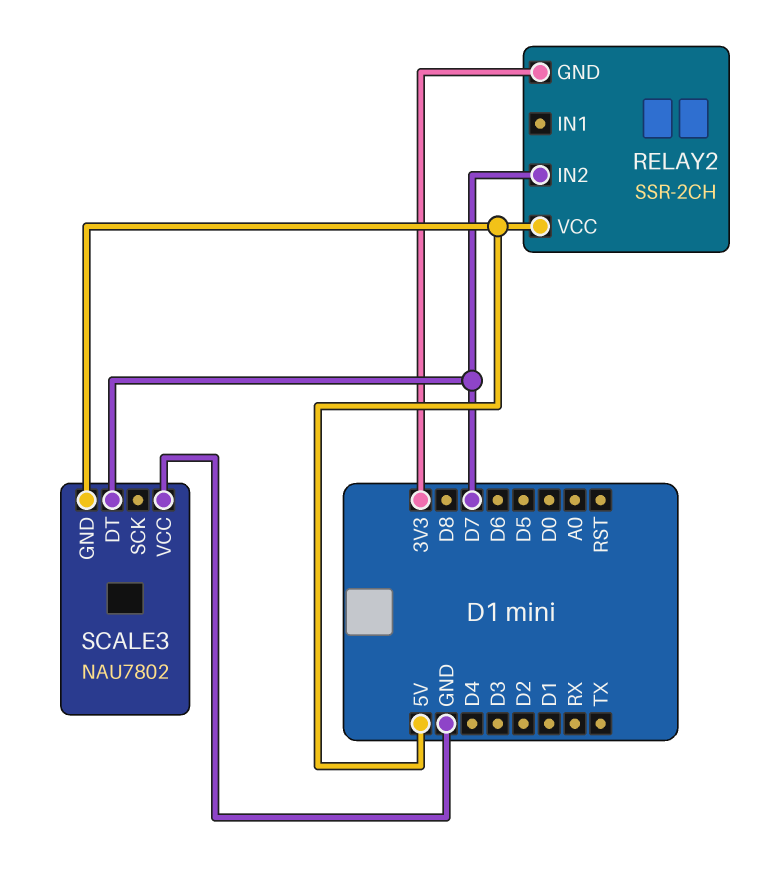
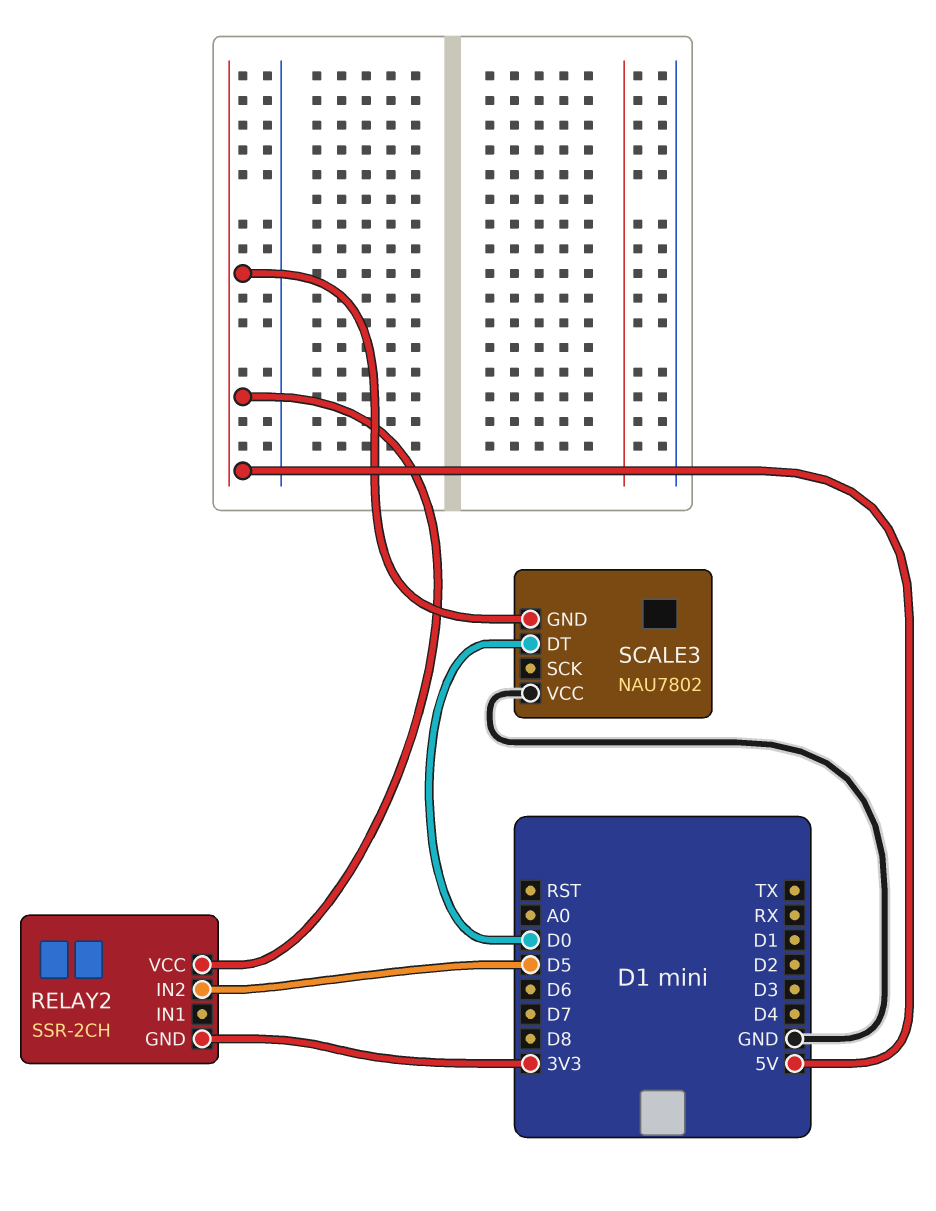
RELAY2 pin IN2: D7 -> D5
SCALE3 pin DT: D7 -> D0

